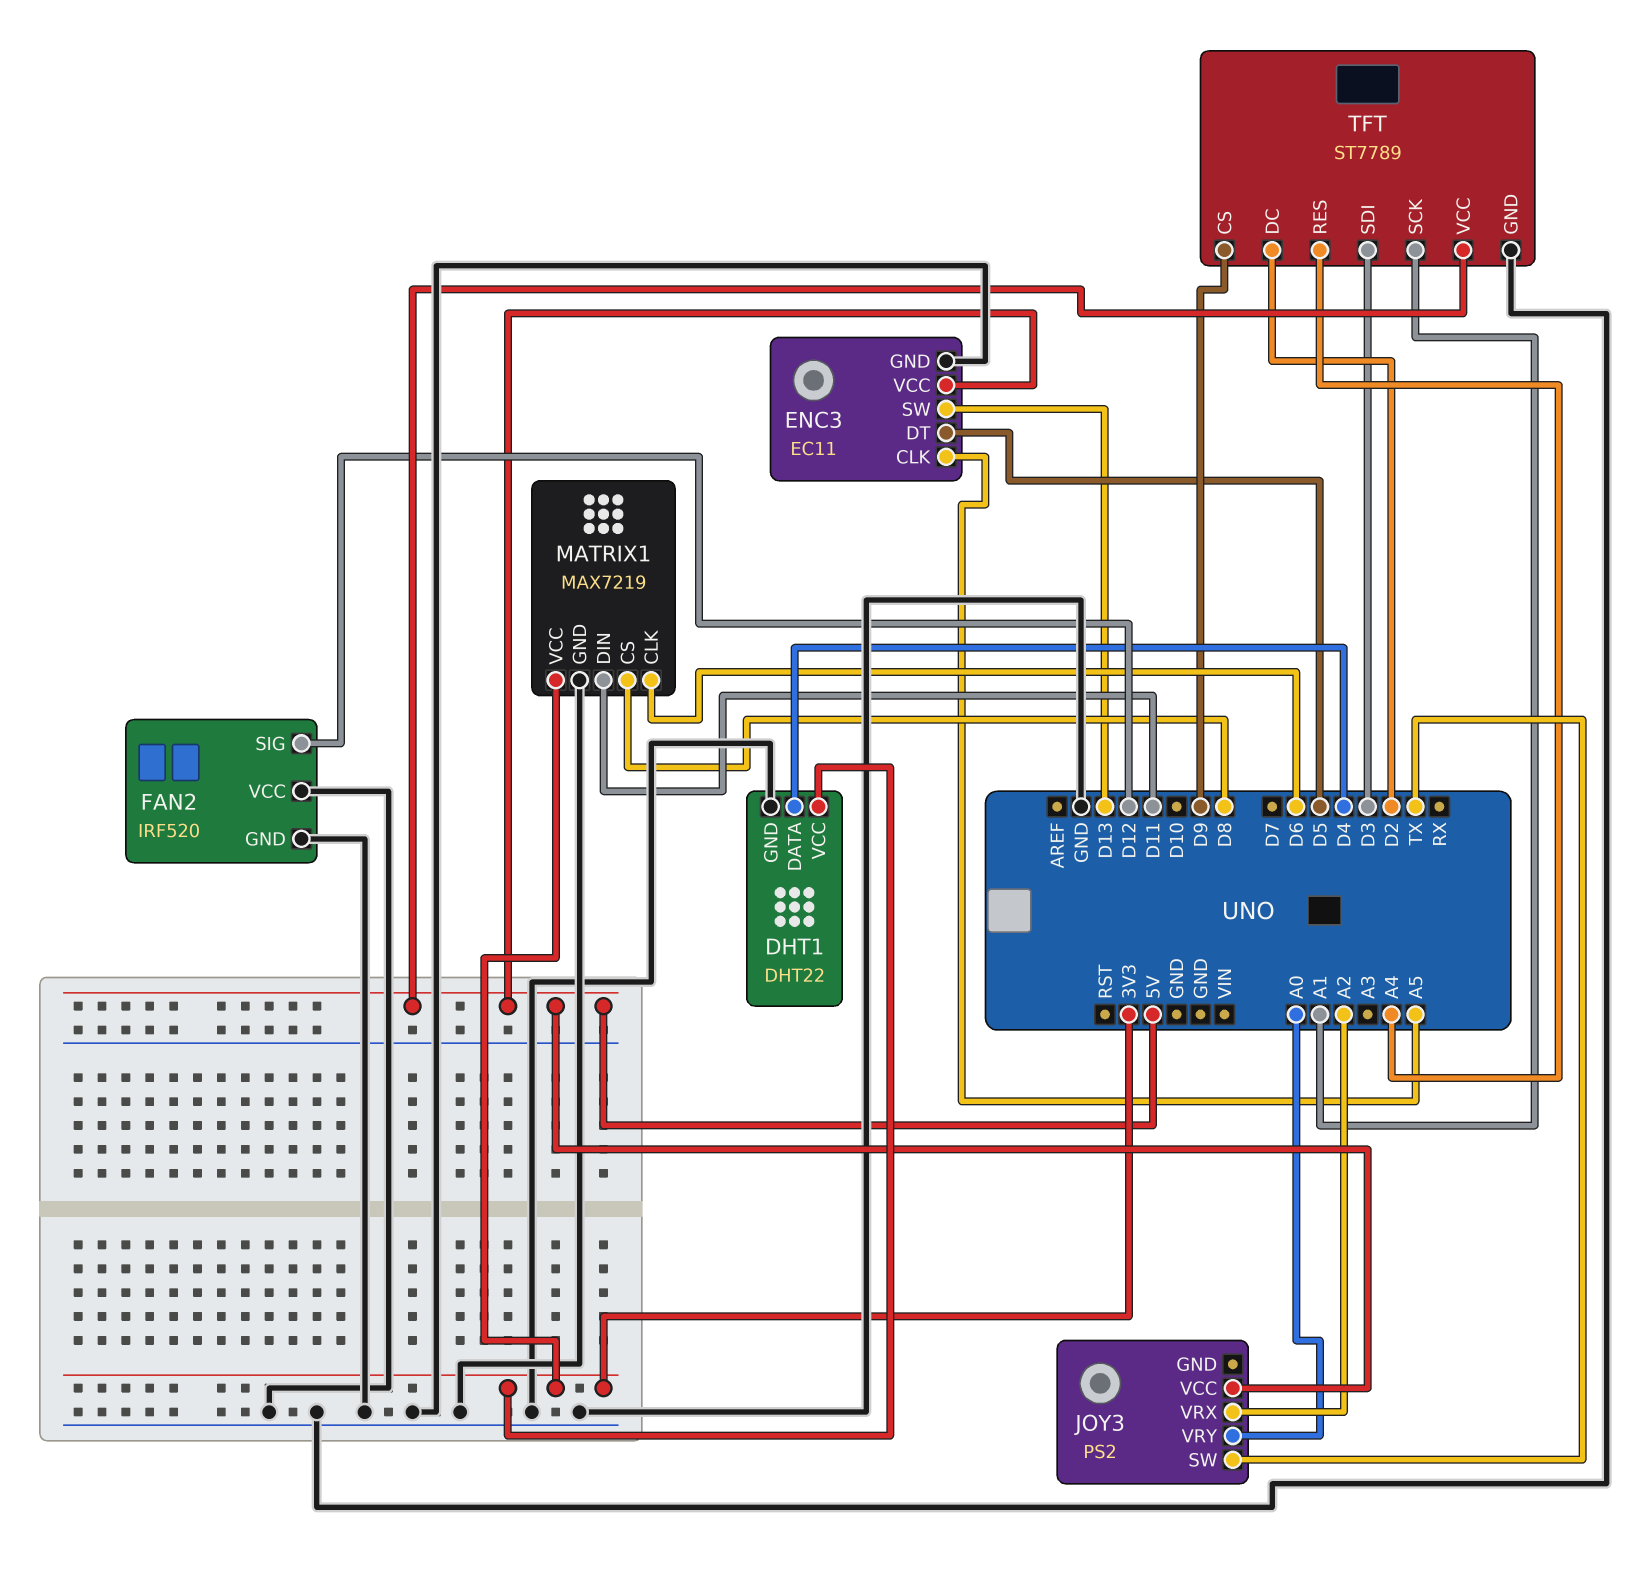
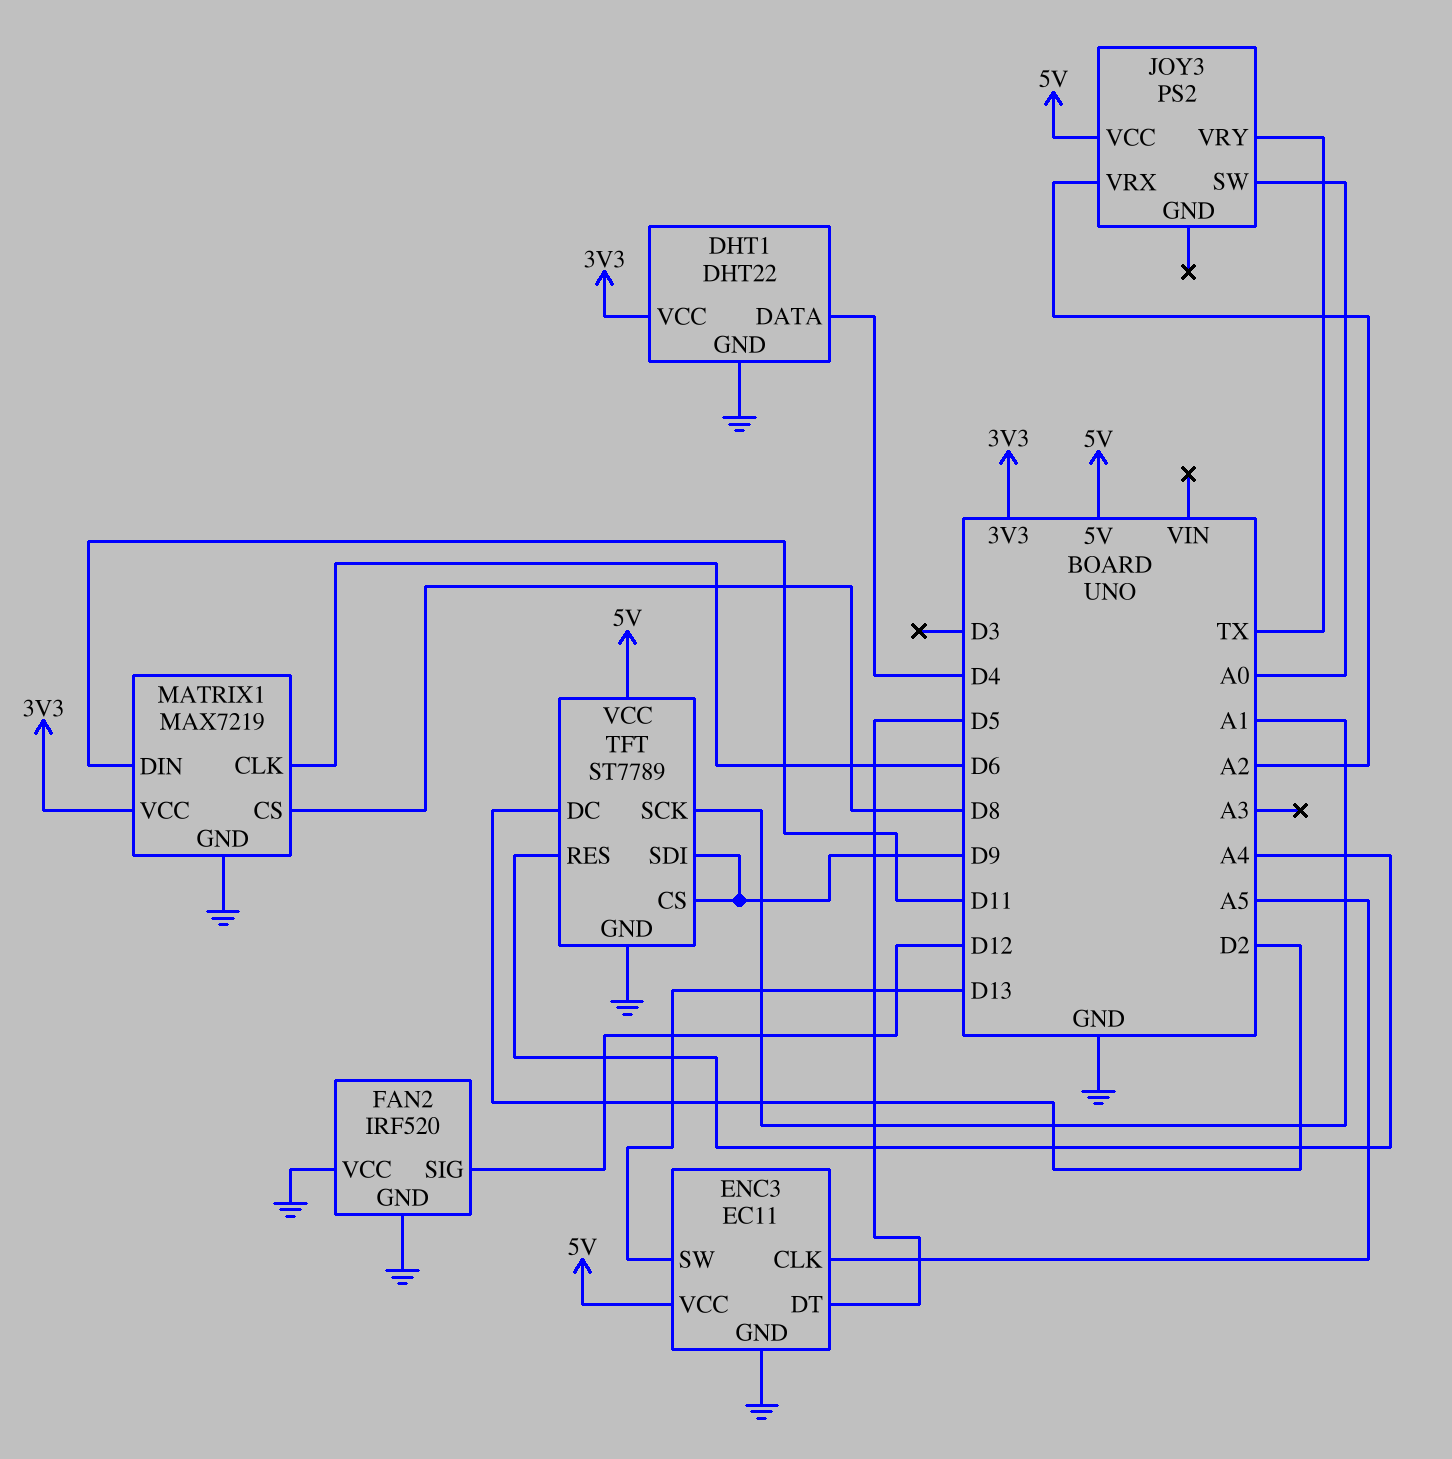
JOY3 pin SW: TX -> A0
JOY3 pin VRY: A0 -> TX
TFT pin SDI: D3 -> D9

